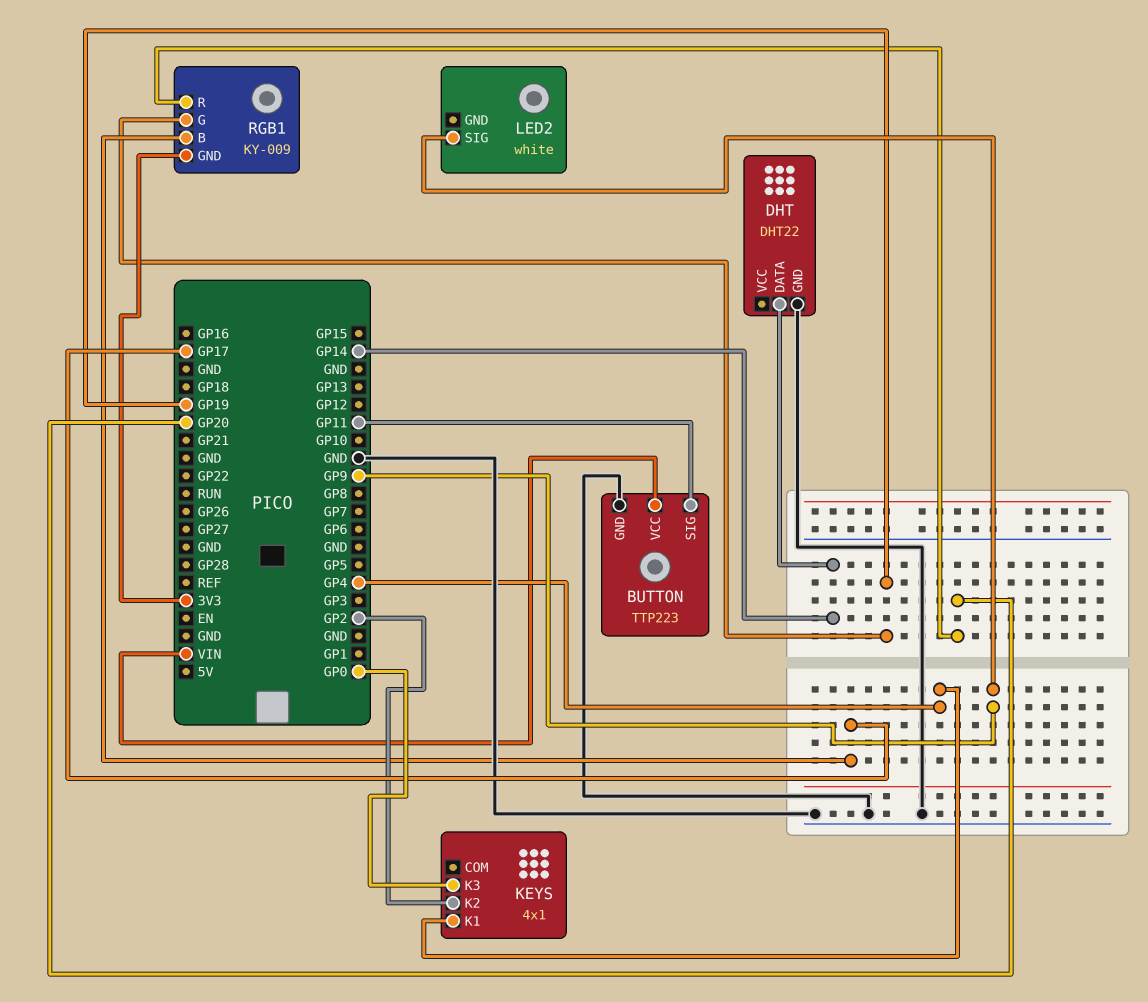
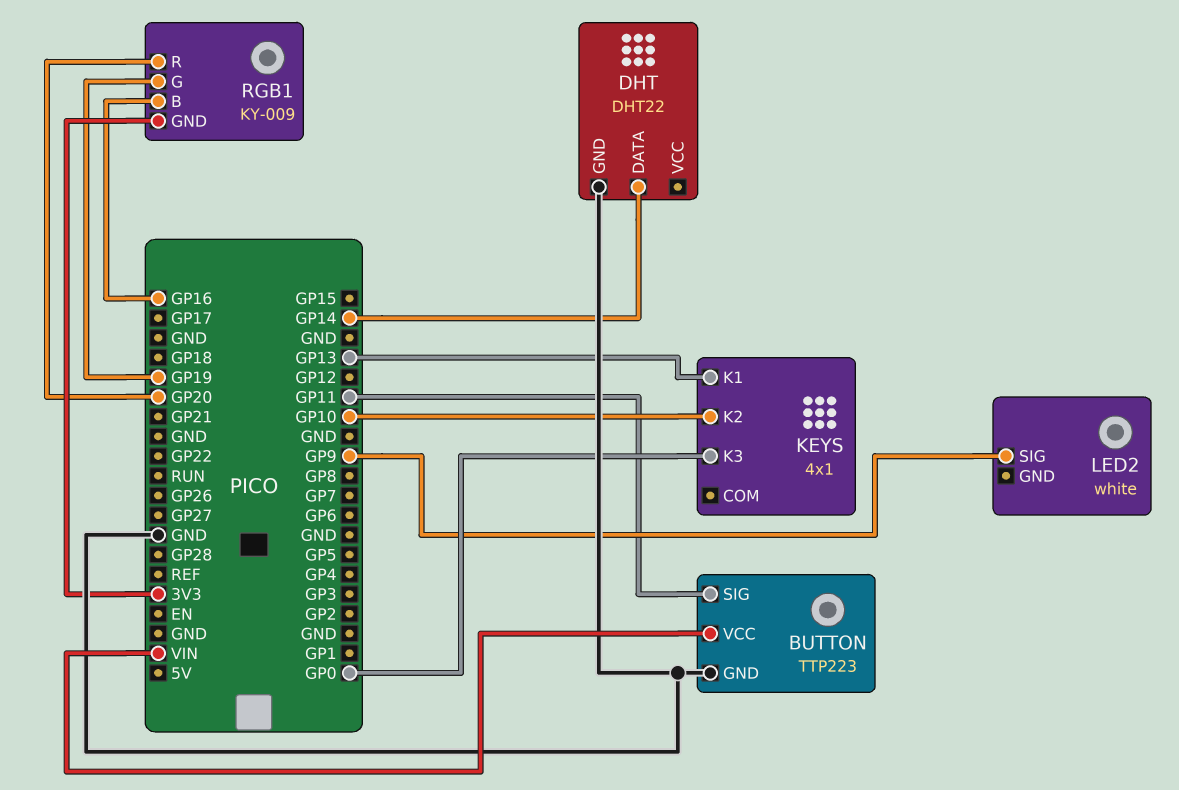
KEYS pin K1: GP4 -> GP13
KEYS pin K2: GP2 -> GP10
RGB1 pin B: GP17 -> GP16

